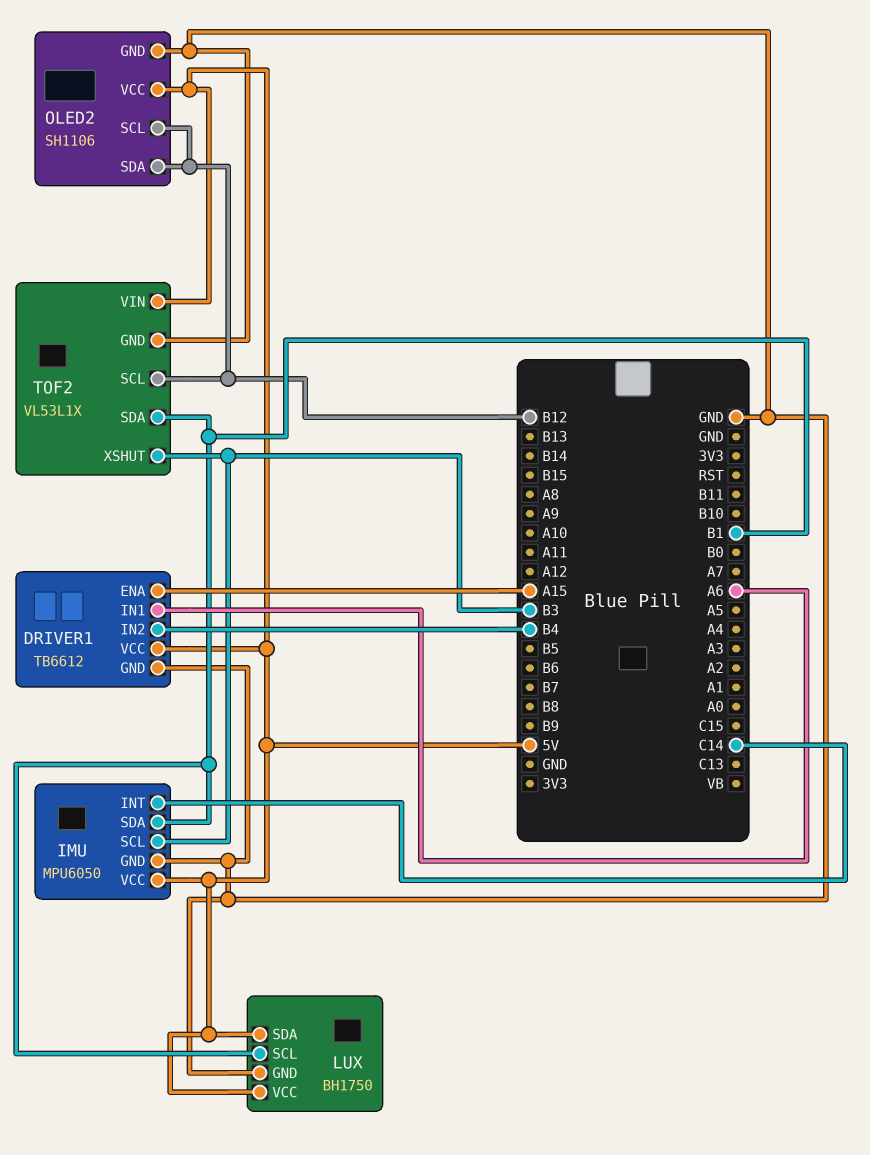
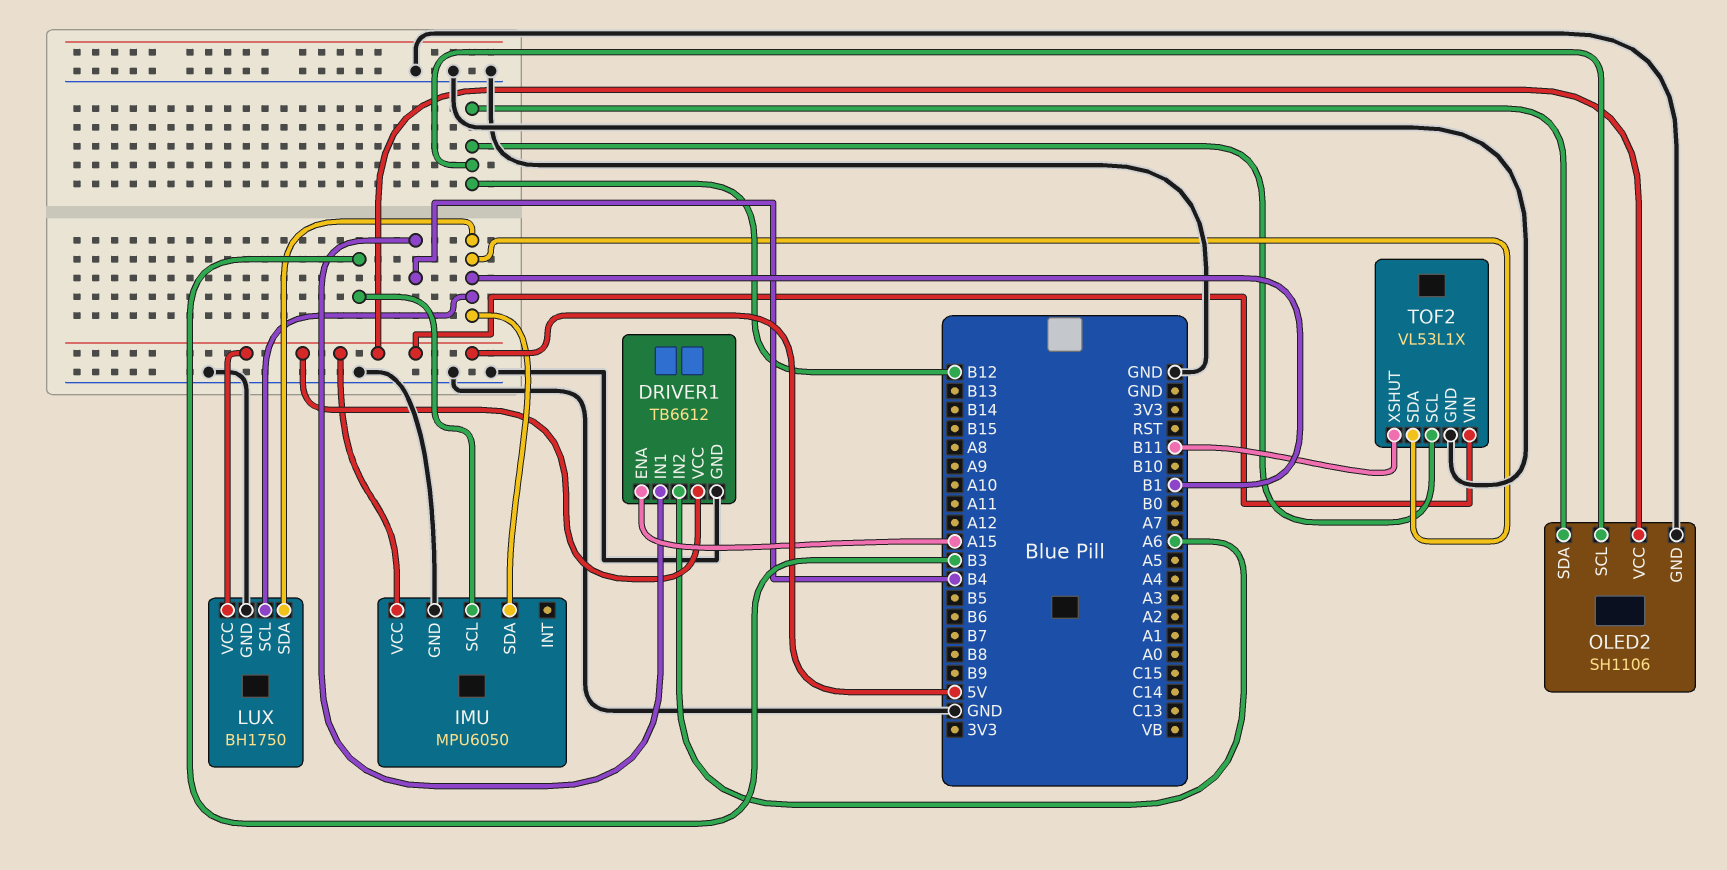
DRIVER1 pin IN1: A6 -> B4
DRIVER1 pin IN2: B4 -> A6
IMU pin INT: C14 -> none
LUX pin SDA: 5V -> B1
TOF2 pin XSHUT: B3 -> B11

